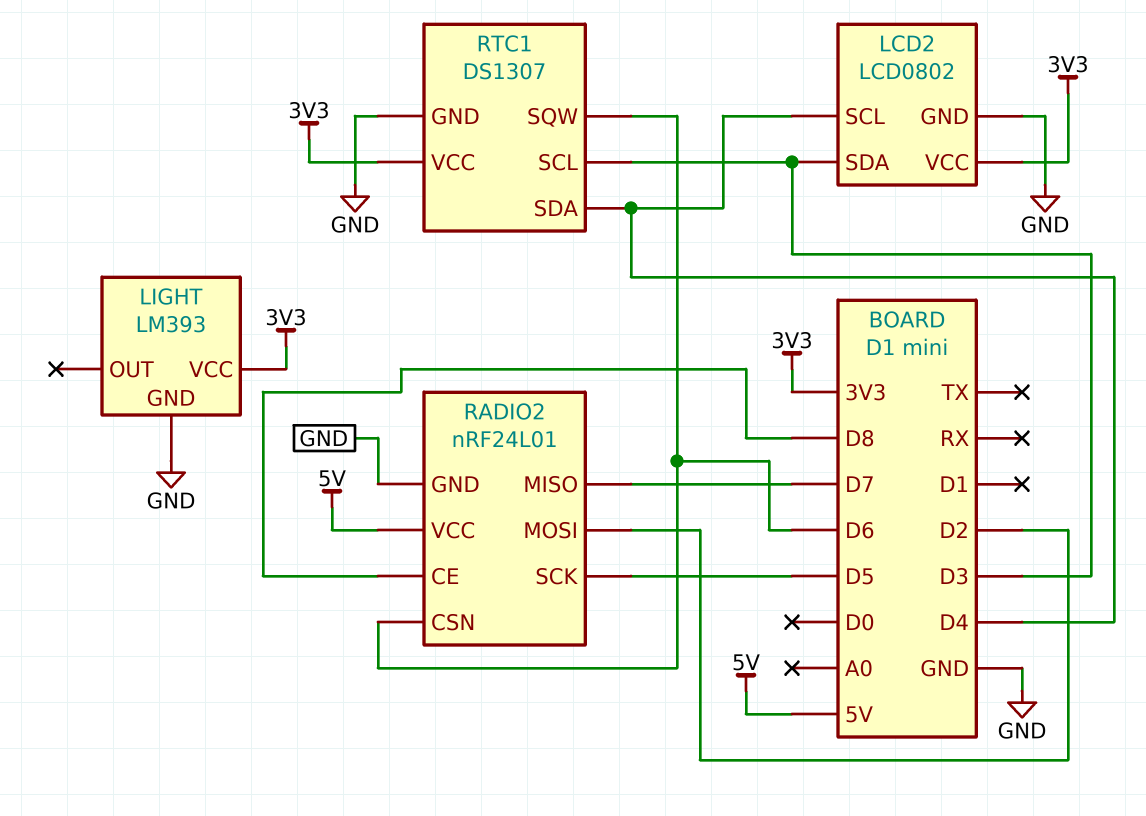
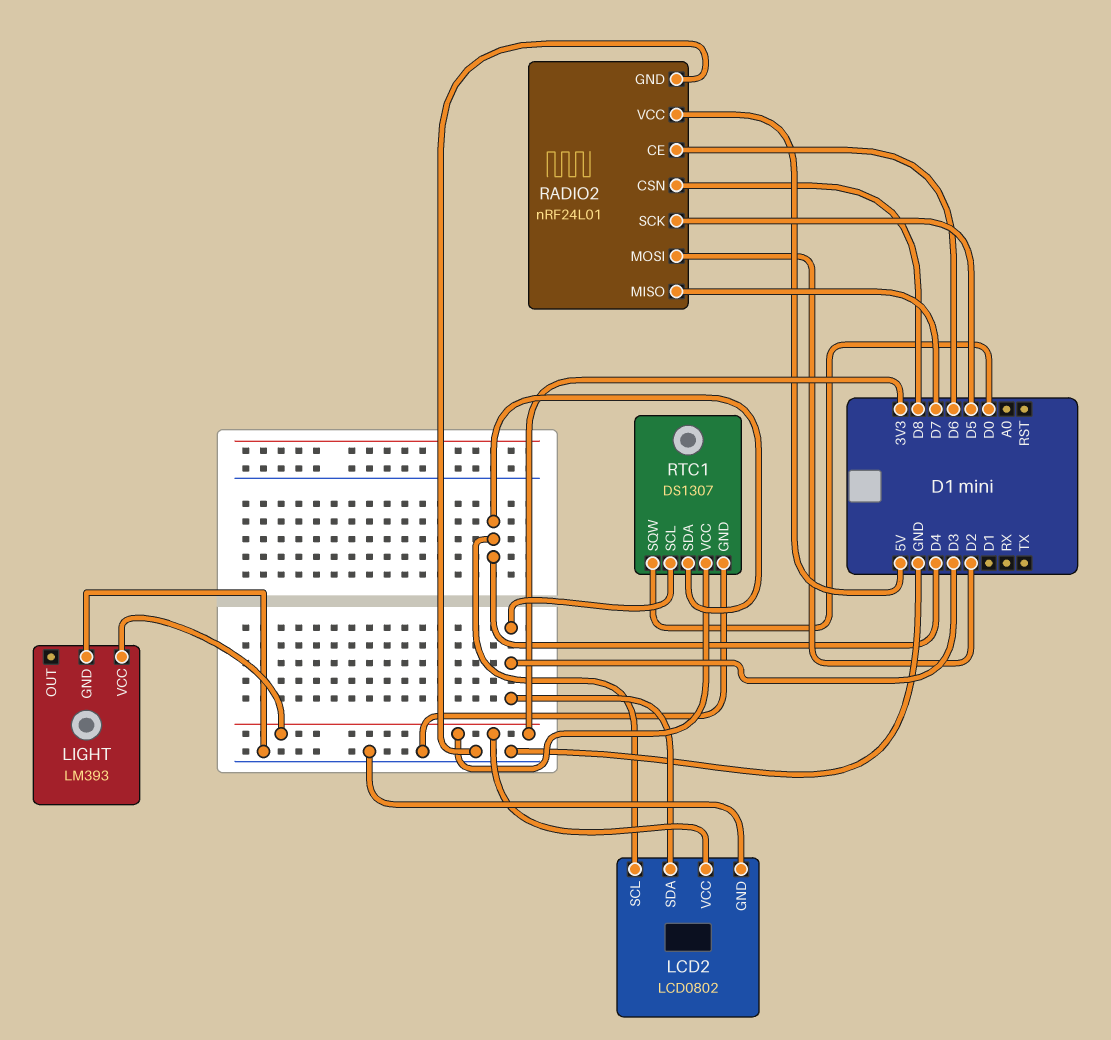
RADIO2 pin CE: D8 -> D6
RADIO2 pin CSN: D6 -> D8
RTC1 pin SQW: D6 -> D0

